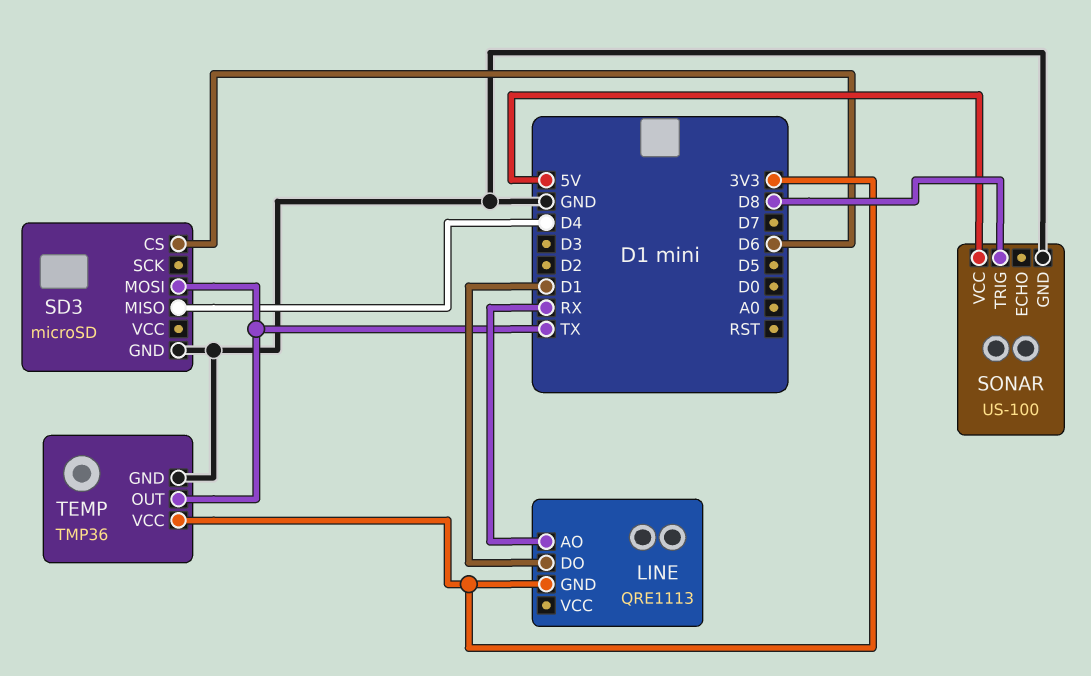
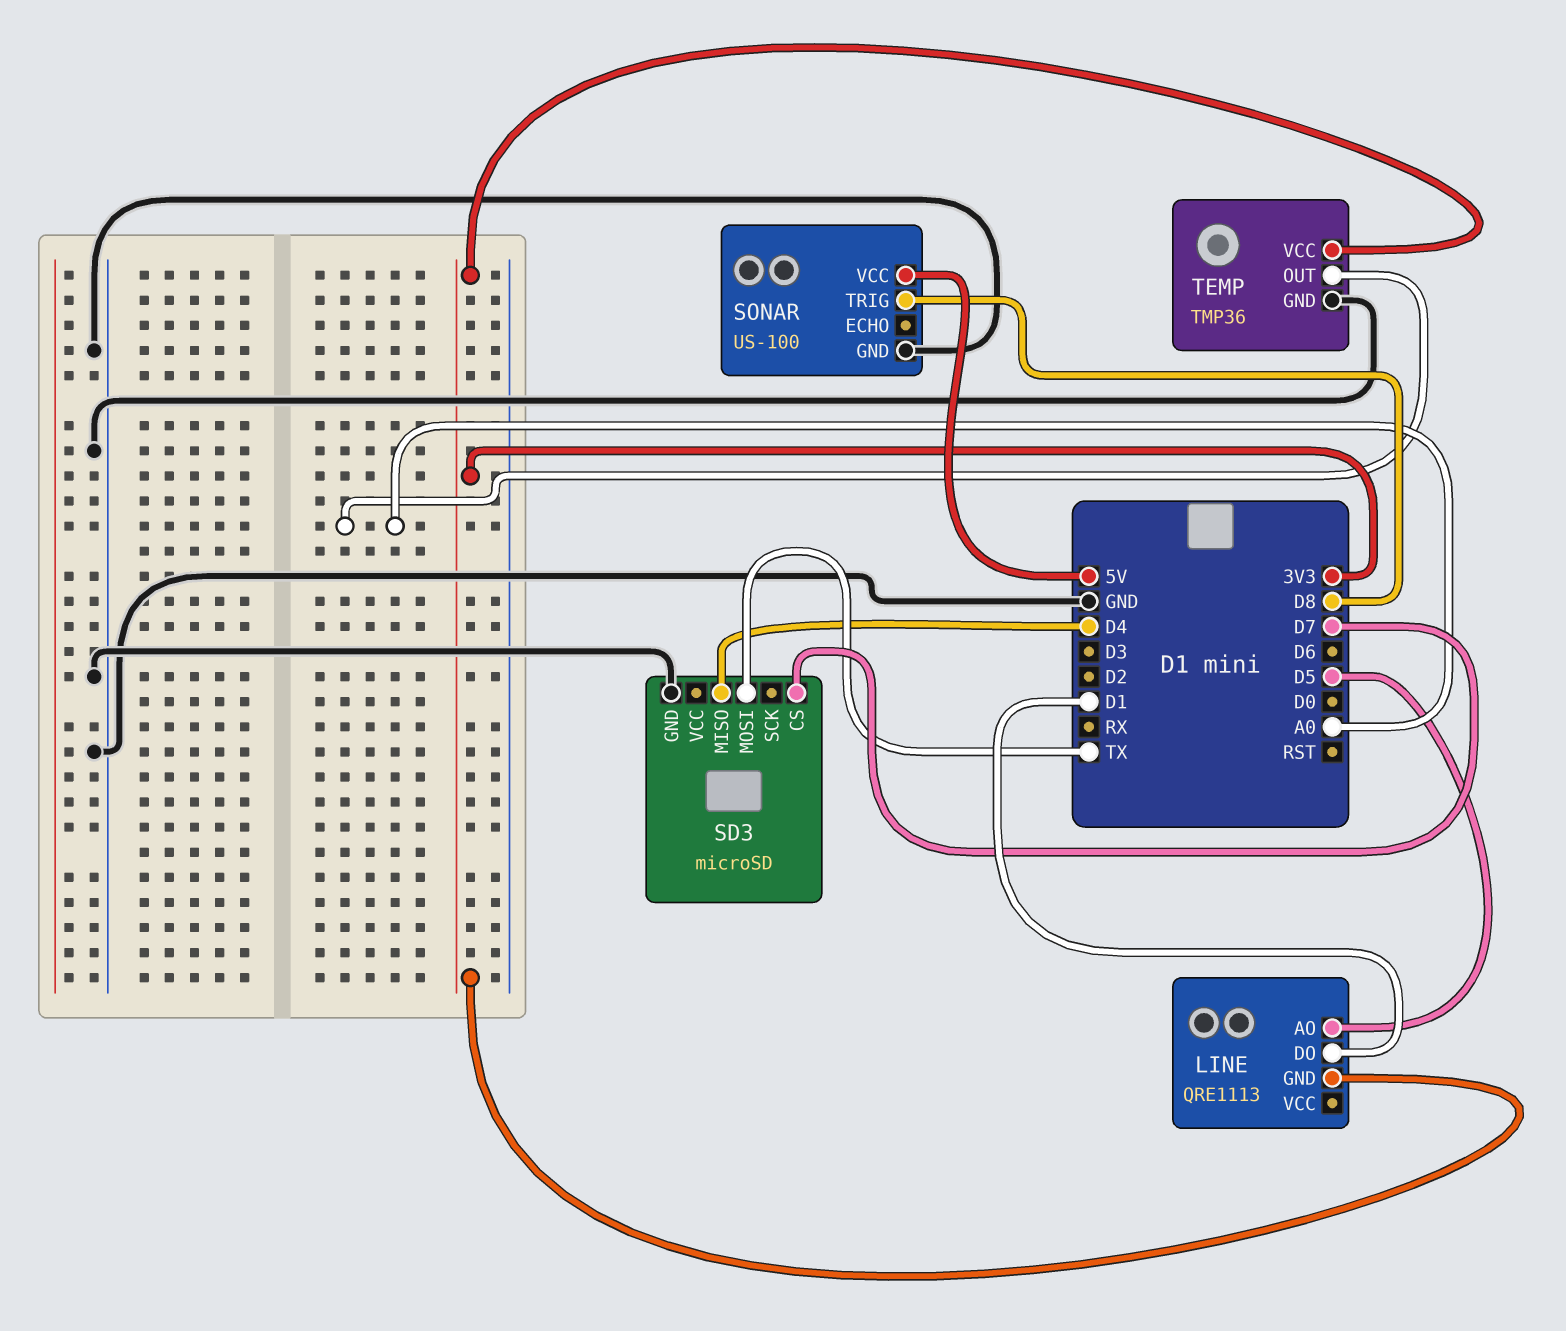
LINE pin AO: RX -> D5
SD3 pin CS: D6 -> D7
TEMP pin OUT: TX -> A0

